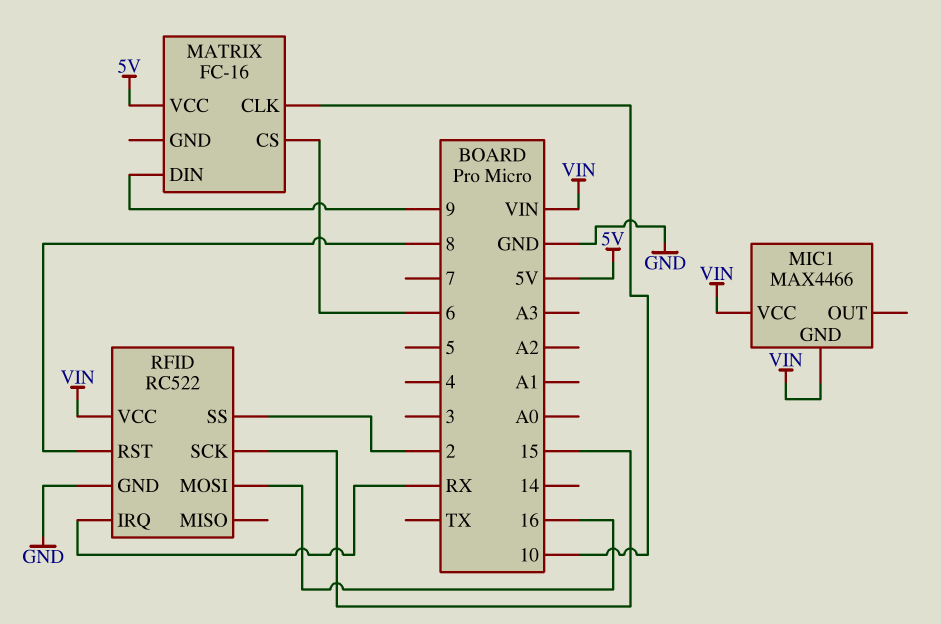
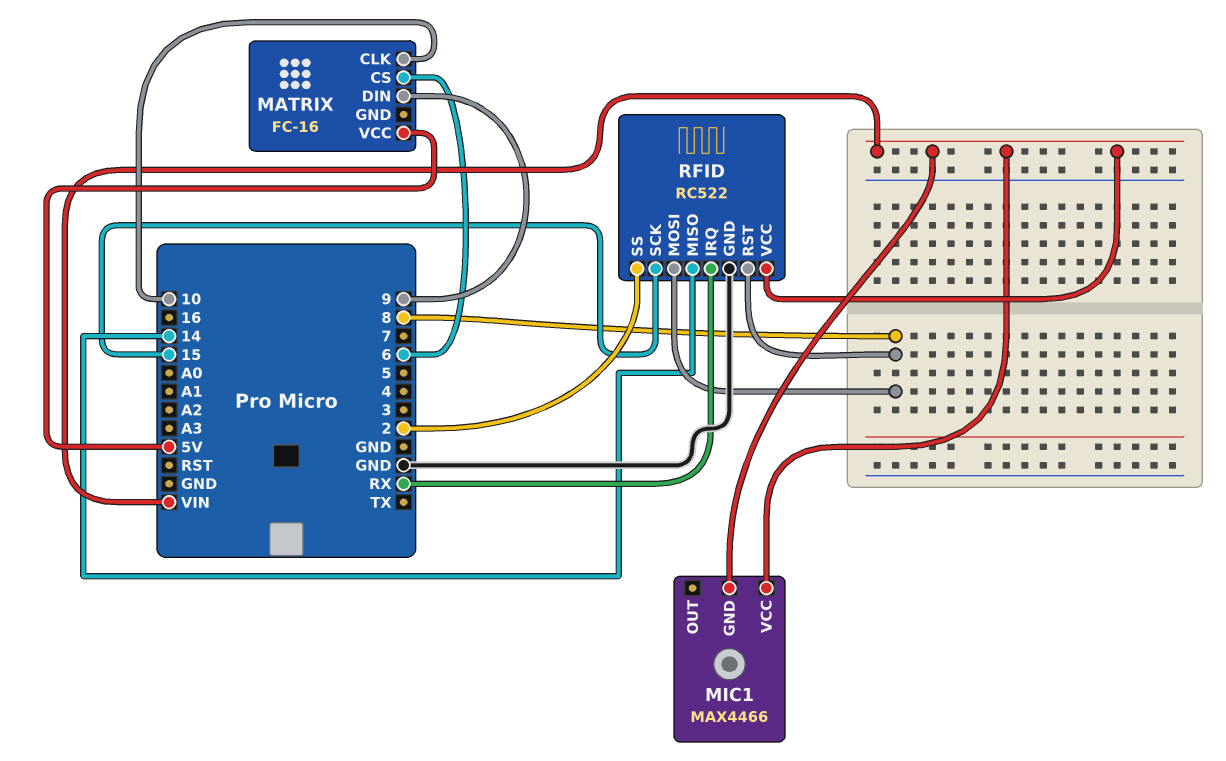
RFID pin MISO: none -> 14
RFID pin MOSI: 16 -> 8

